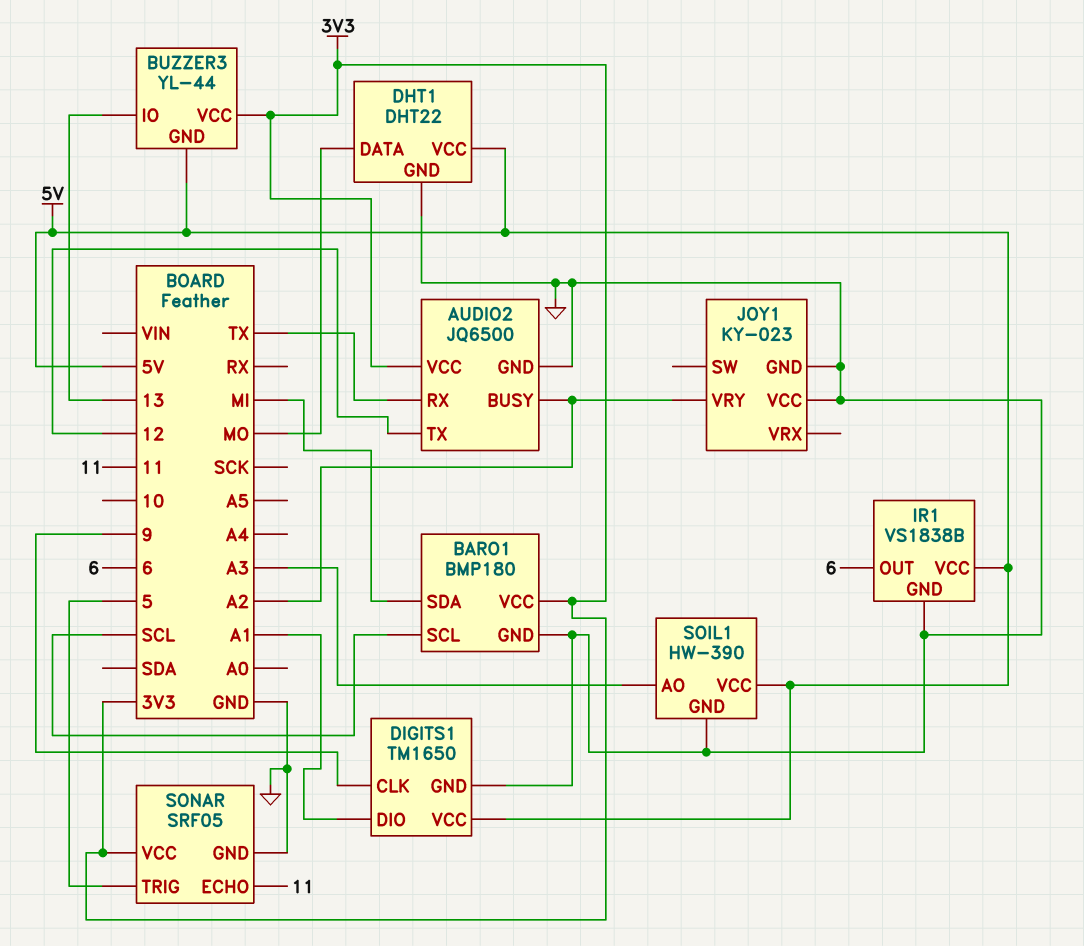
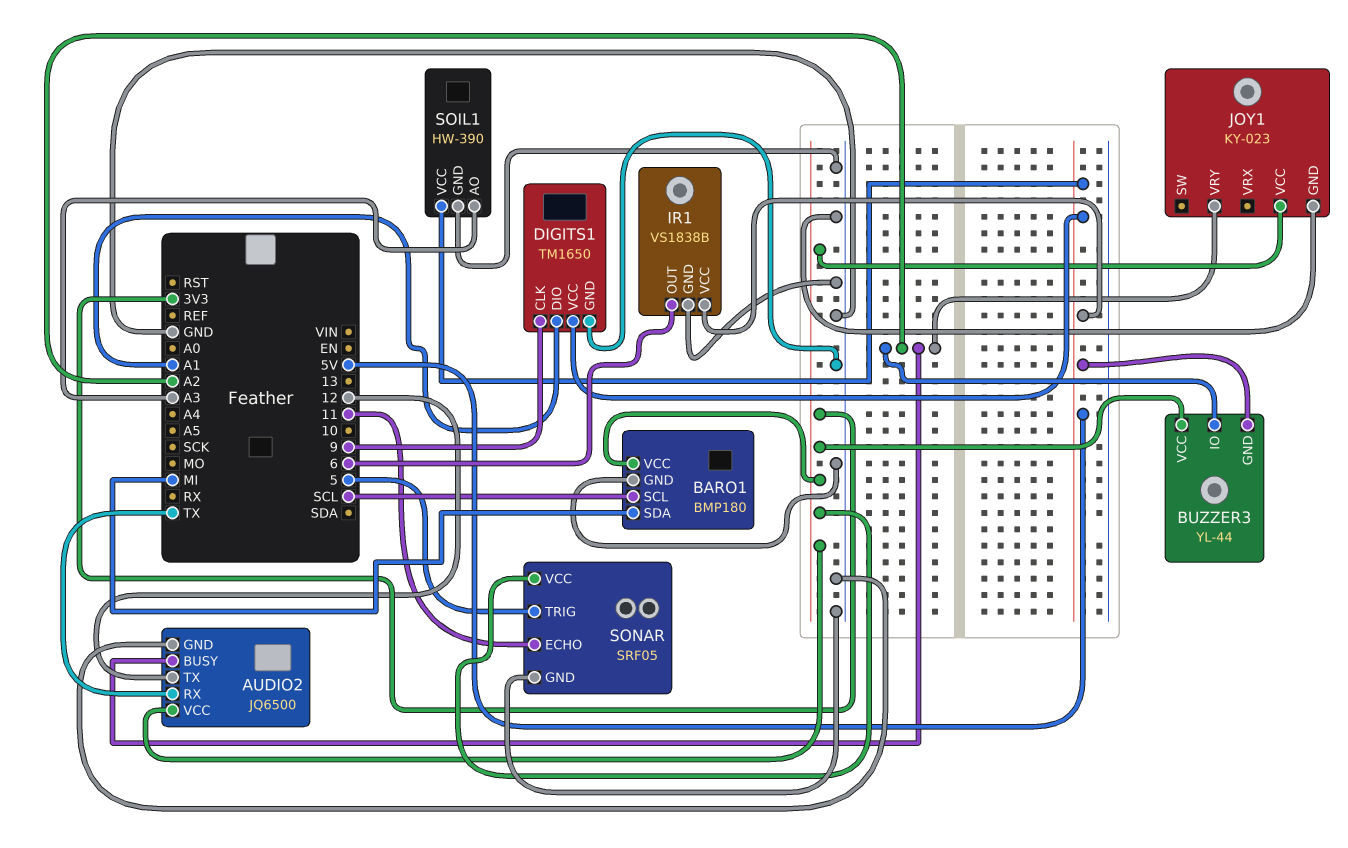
BUZZER3 pin IO: 13 -> A2
DHT1: DHT22 -> none
DHT1 pin DATA: MO -> none
DHT1 pin GND: GND -> none
DHT1 pin VCC: 5V -> none
JOY1 pin VCC: GND -> 3V3

